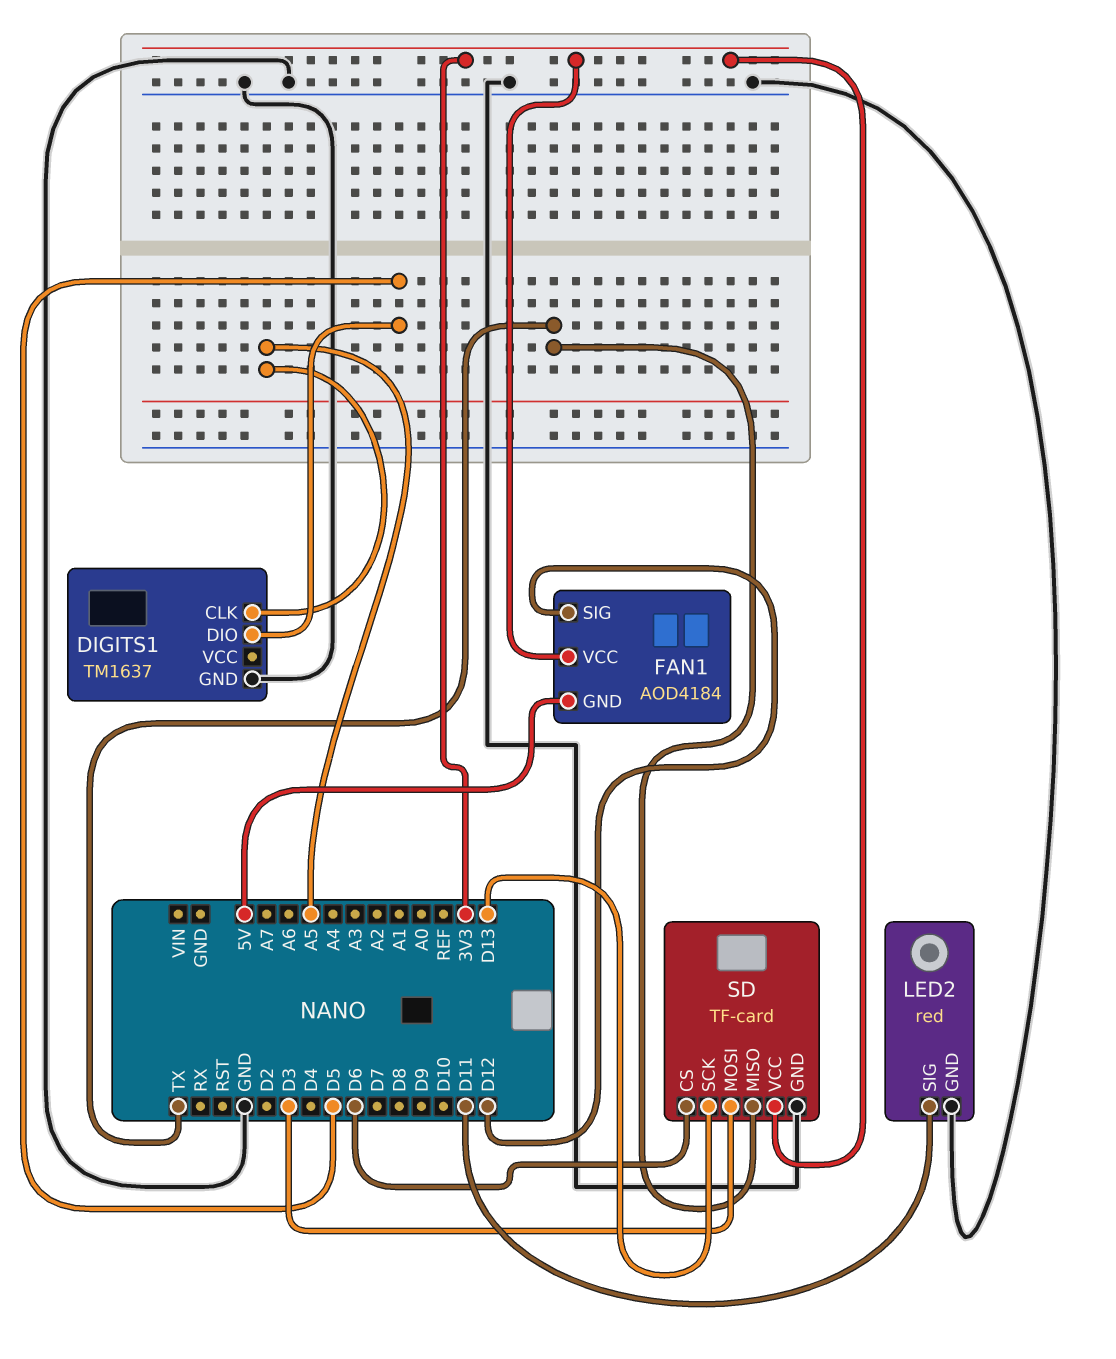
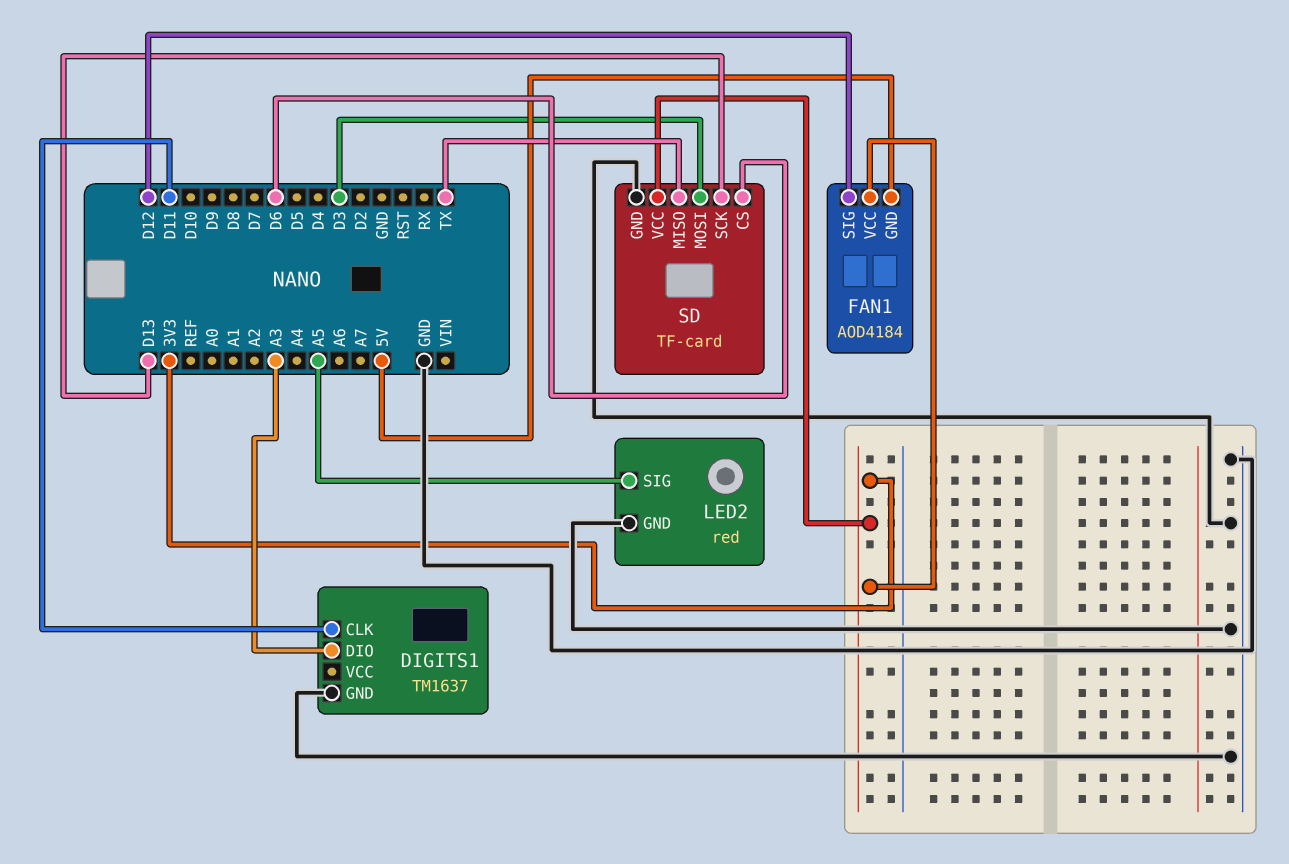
DIGITS1 pin CLK: A5 -> D11
DIGITS1 pin DIO: D5 -> A3
LED2 pin SIG: D11 -> A5

